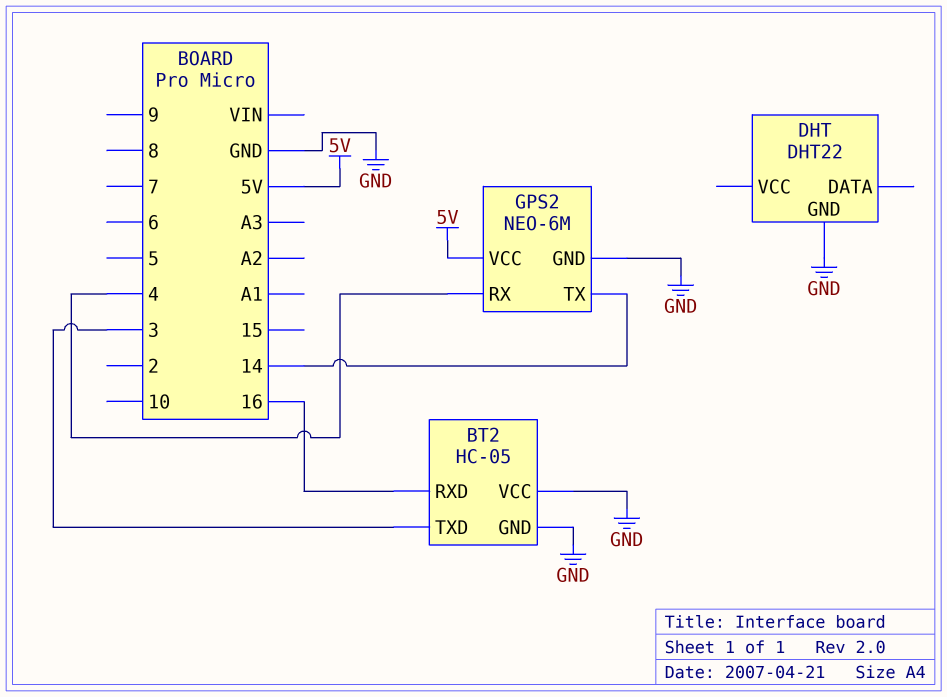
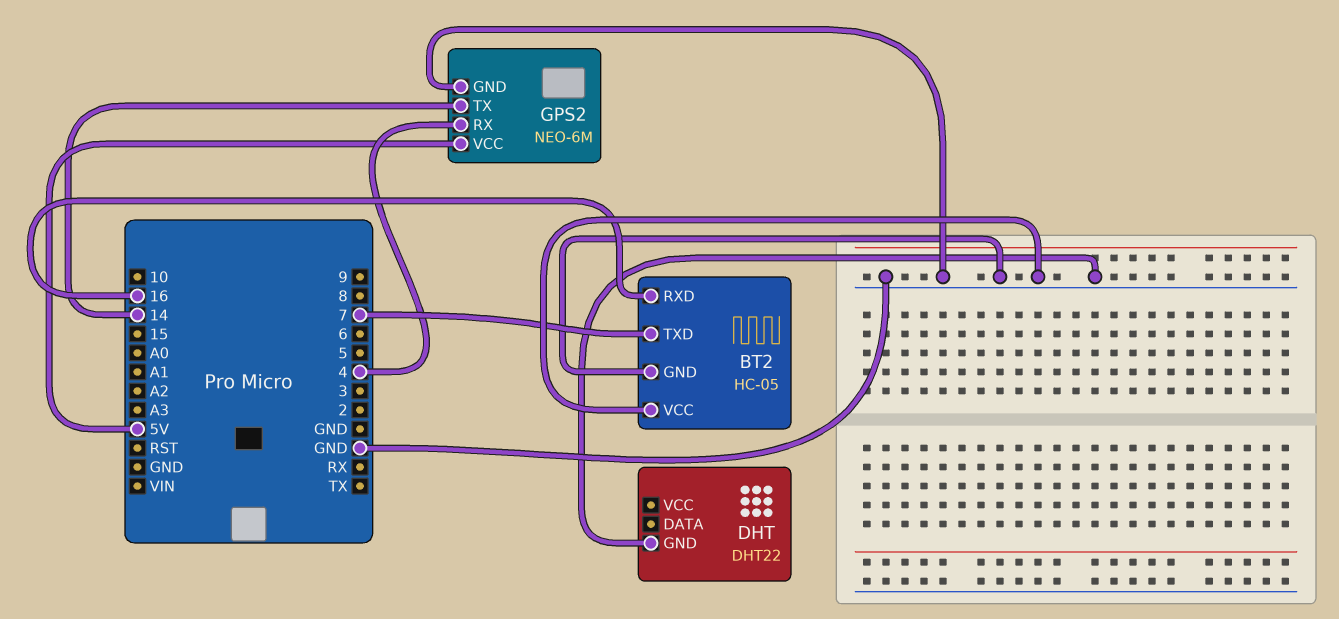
BT2 pin TXD: 3 -> 7

